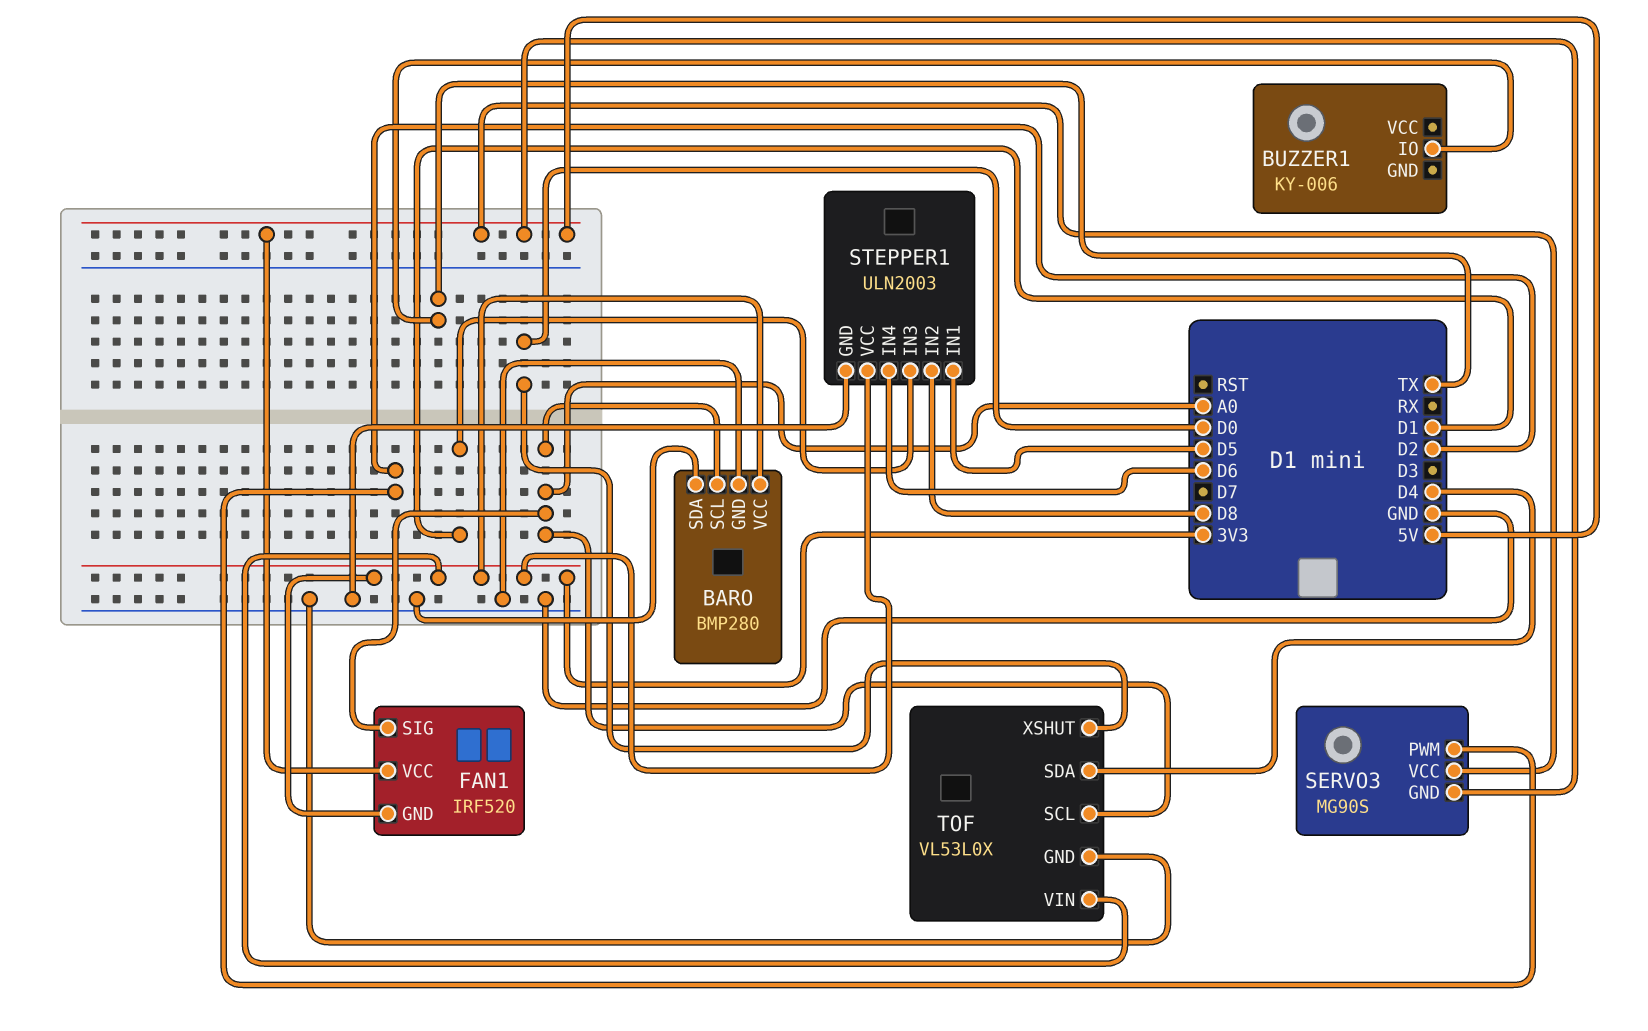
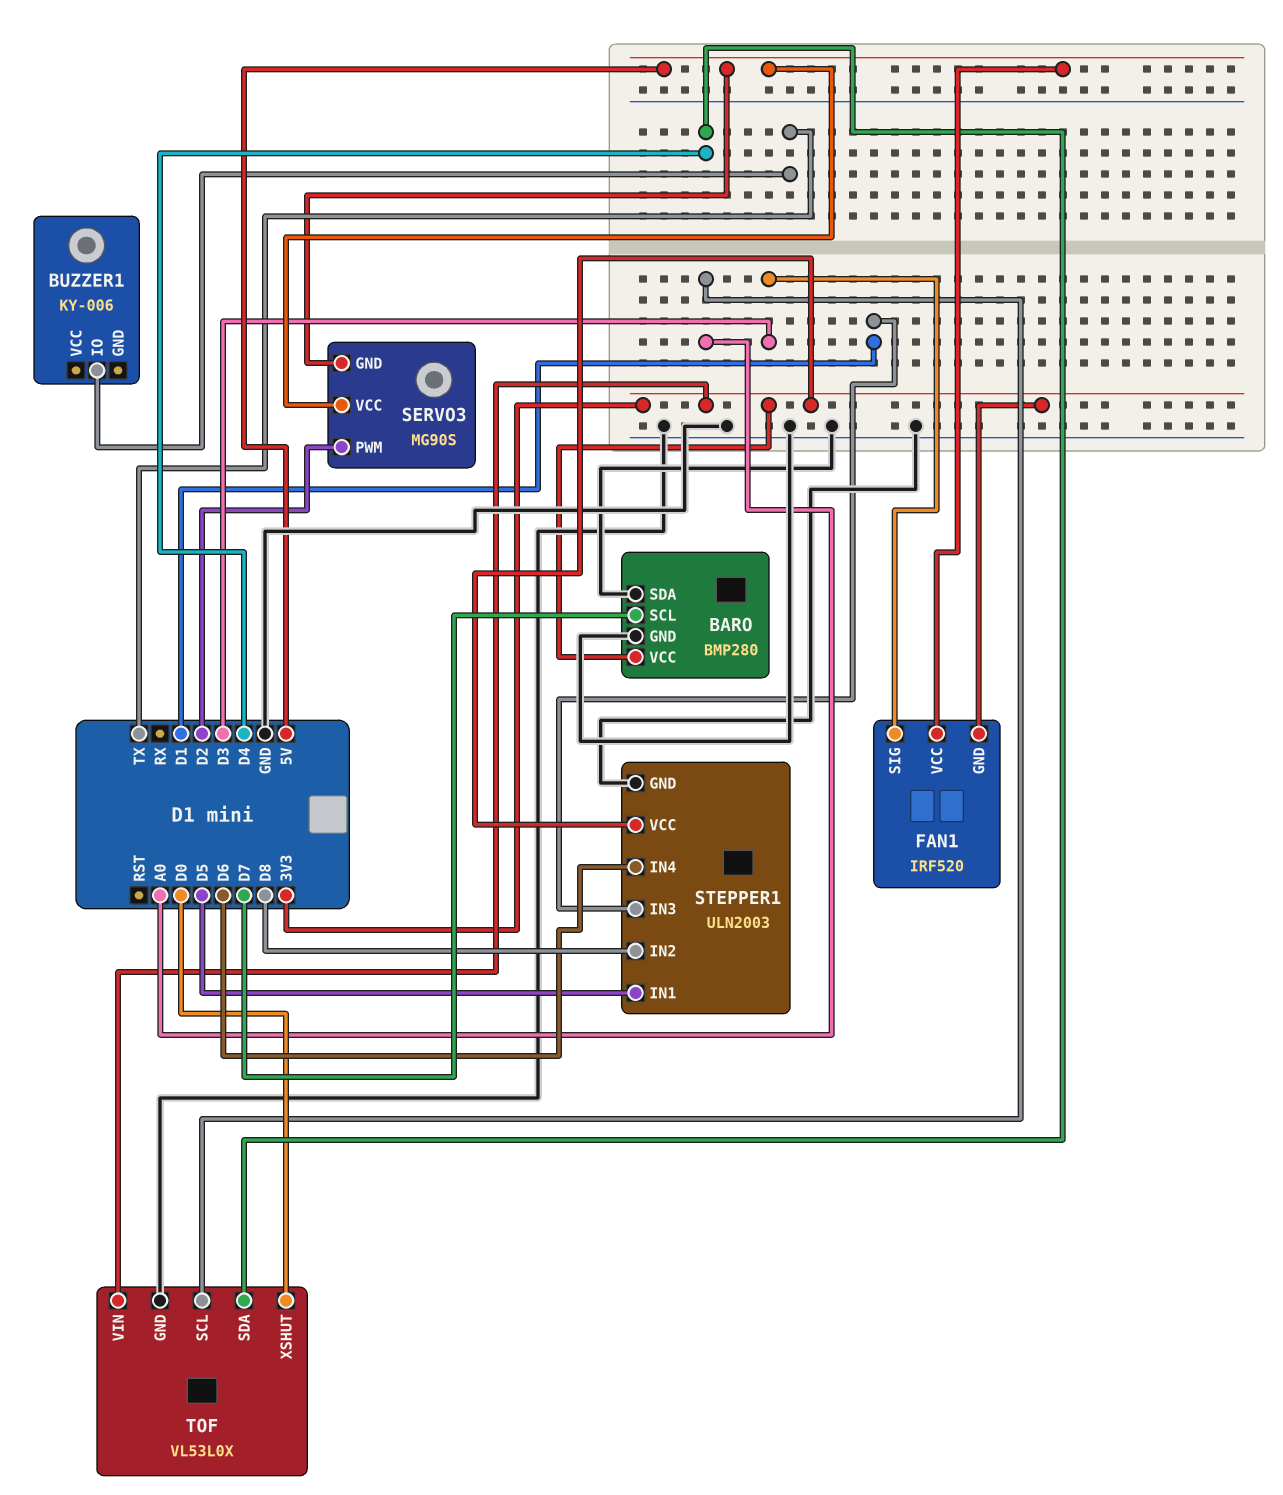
BARO pin SCL: A0 -> D7
FAN1 pin SIG: A0 -> D3

